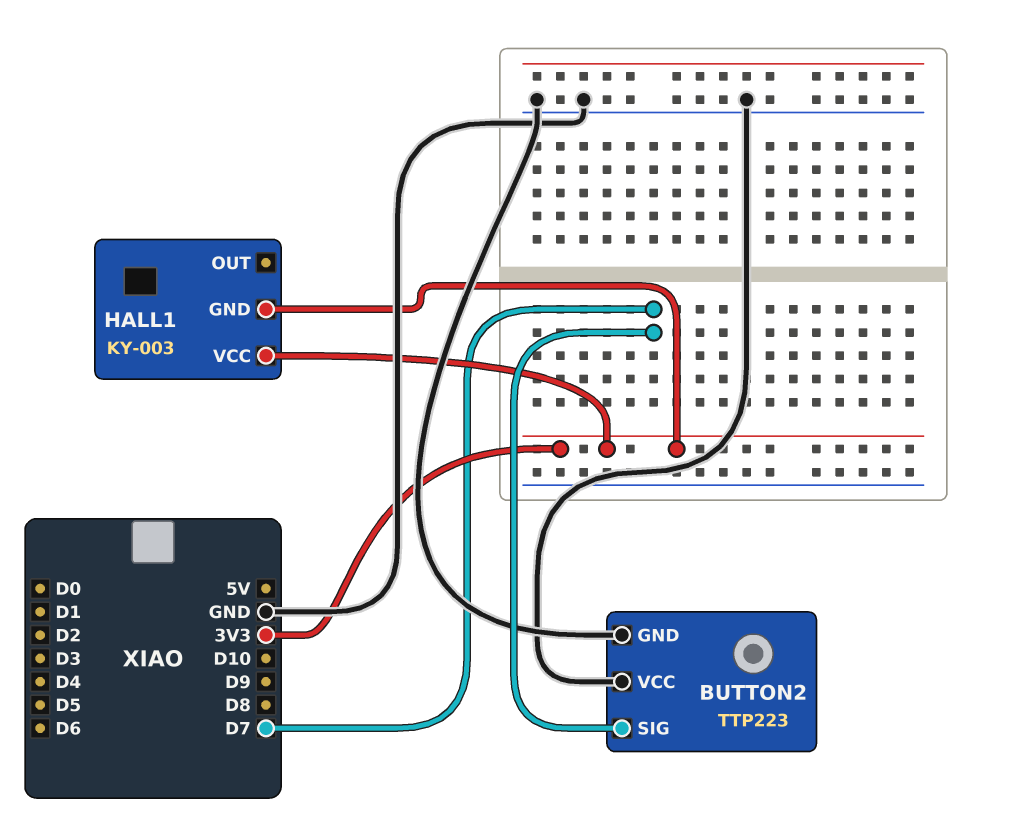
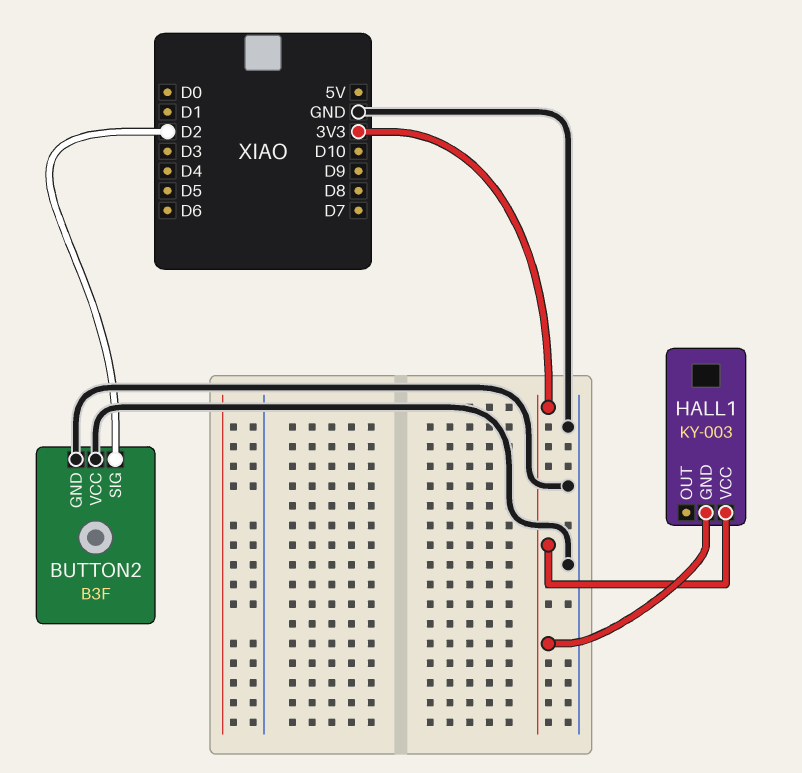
BUTTON2: TTP223 -> B3F
BUTTON2 pin SIG: D7 -> D2

